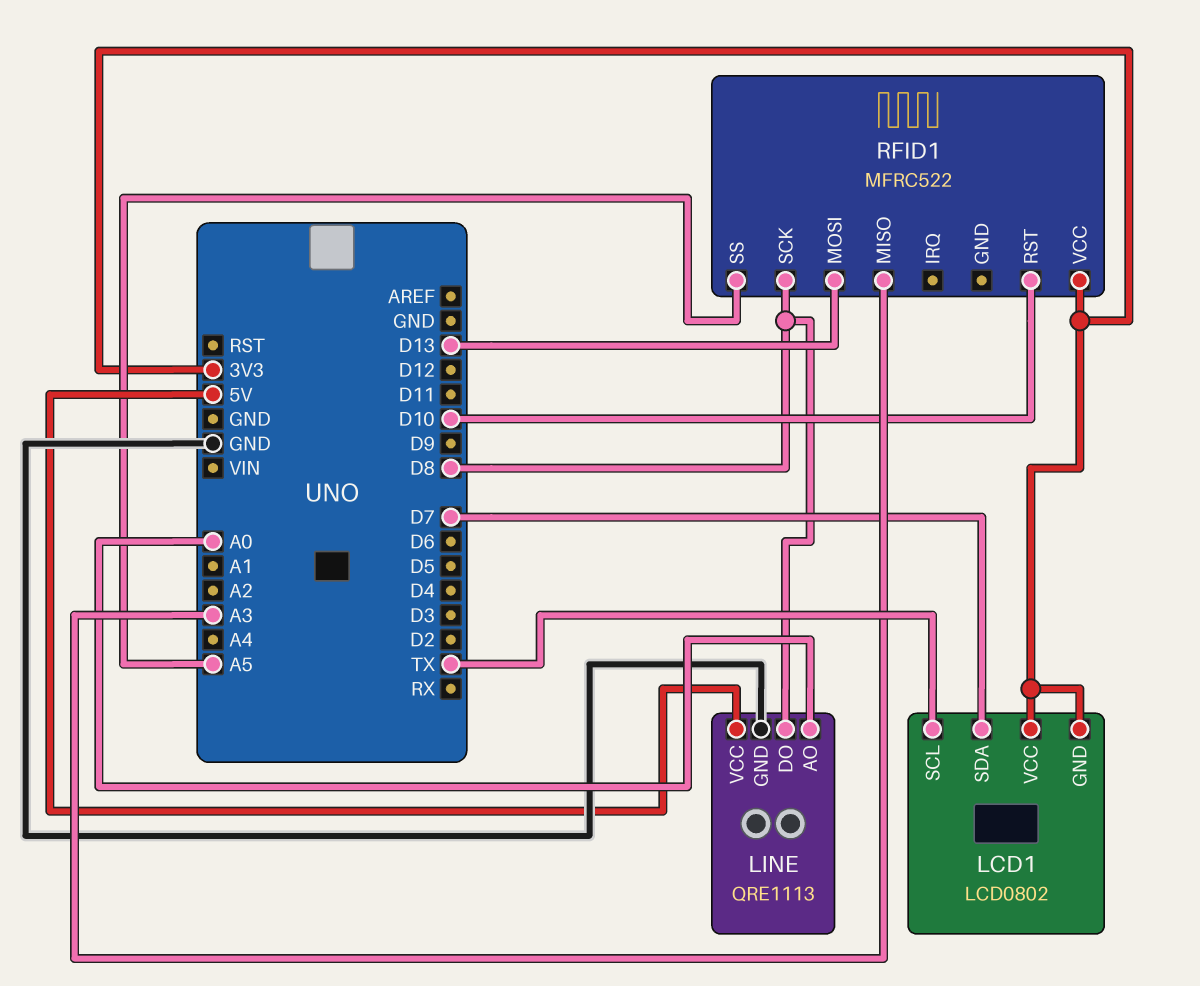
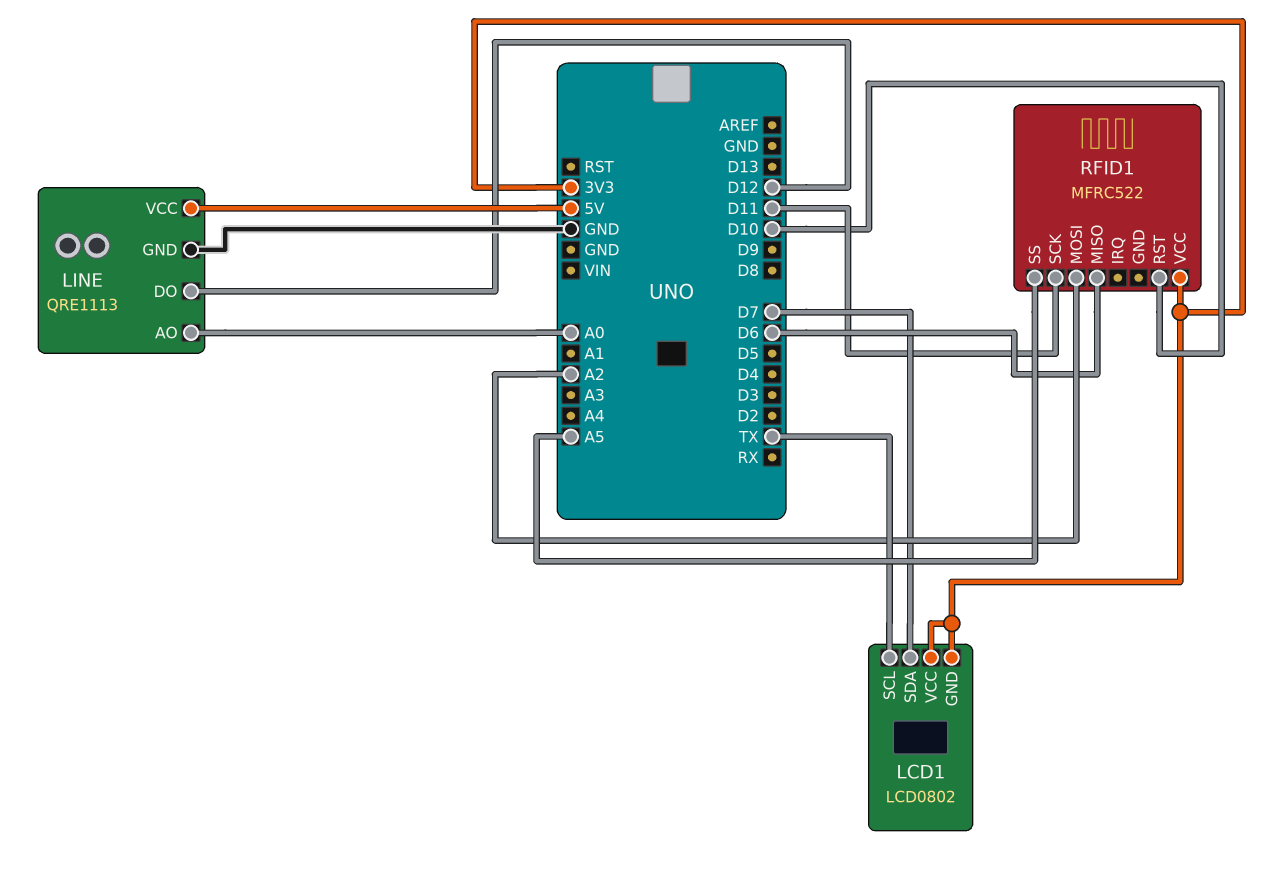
LINE pin DO: D8 -> D12
RFID1 pin MISO: A3 -> D6
RFID1 pin MOSI: D13 -> A2
RFID1 pin SCK: D8 -> D11

